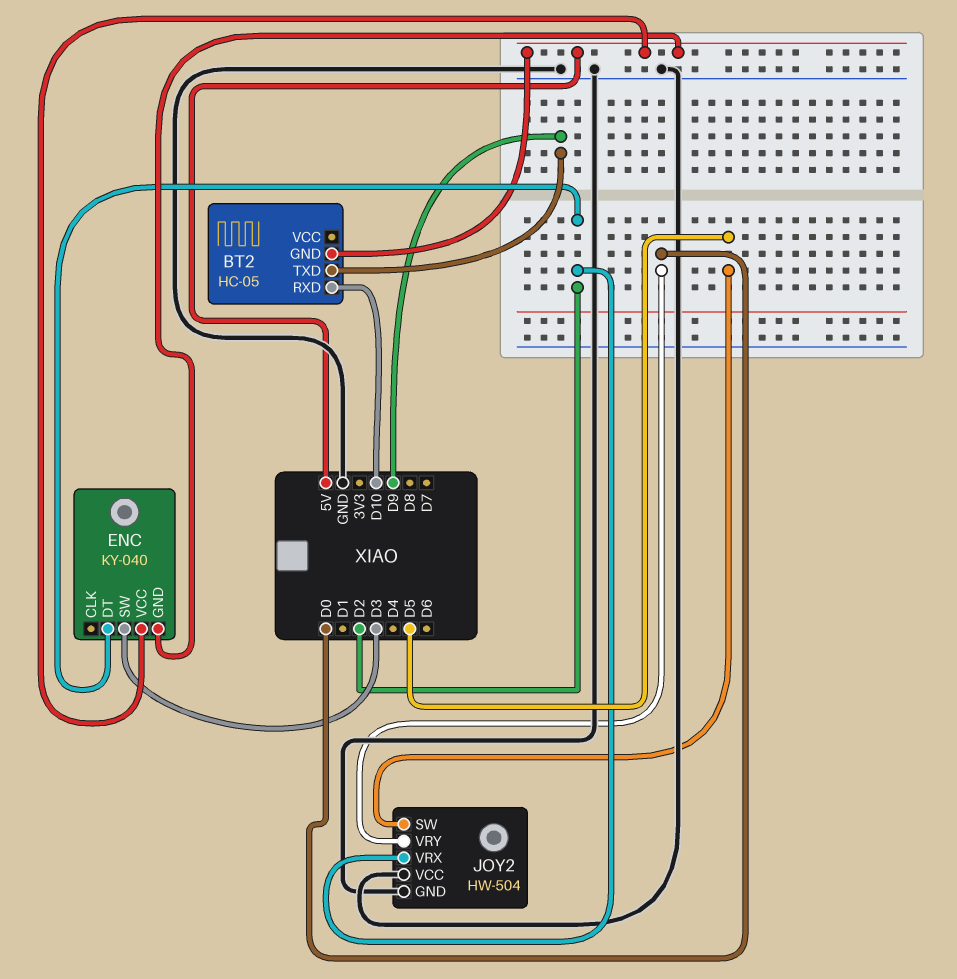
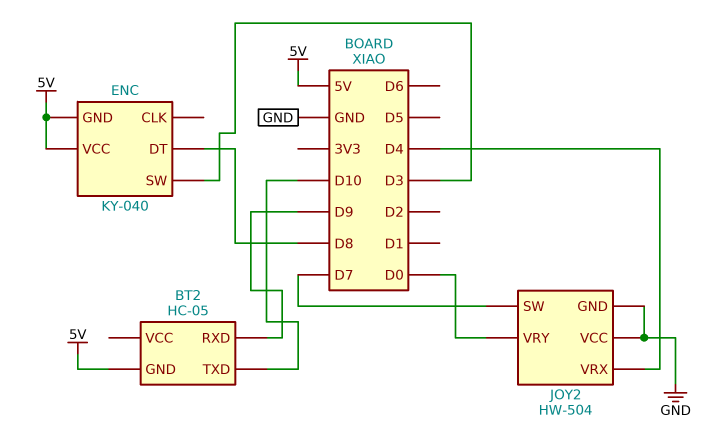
BT2 pin RXD: D10 -> D9
BT2 pin TXD: D9 -> D10
ENC pin DT: D2 -> D8
JOY2 pin SW: D5 -> D7
JOY2 pin VRX: D2 -> D4

